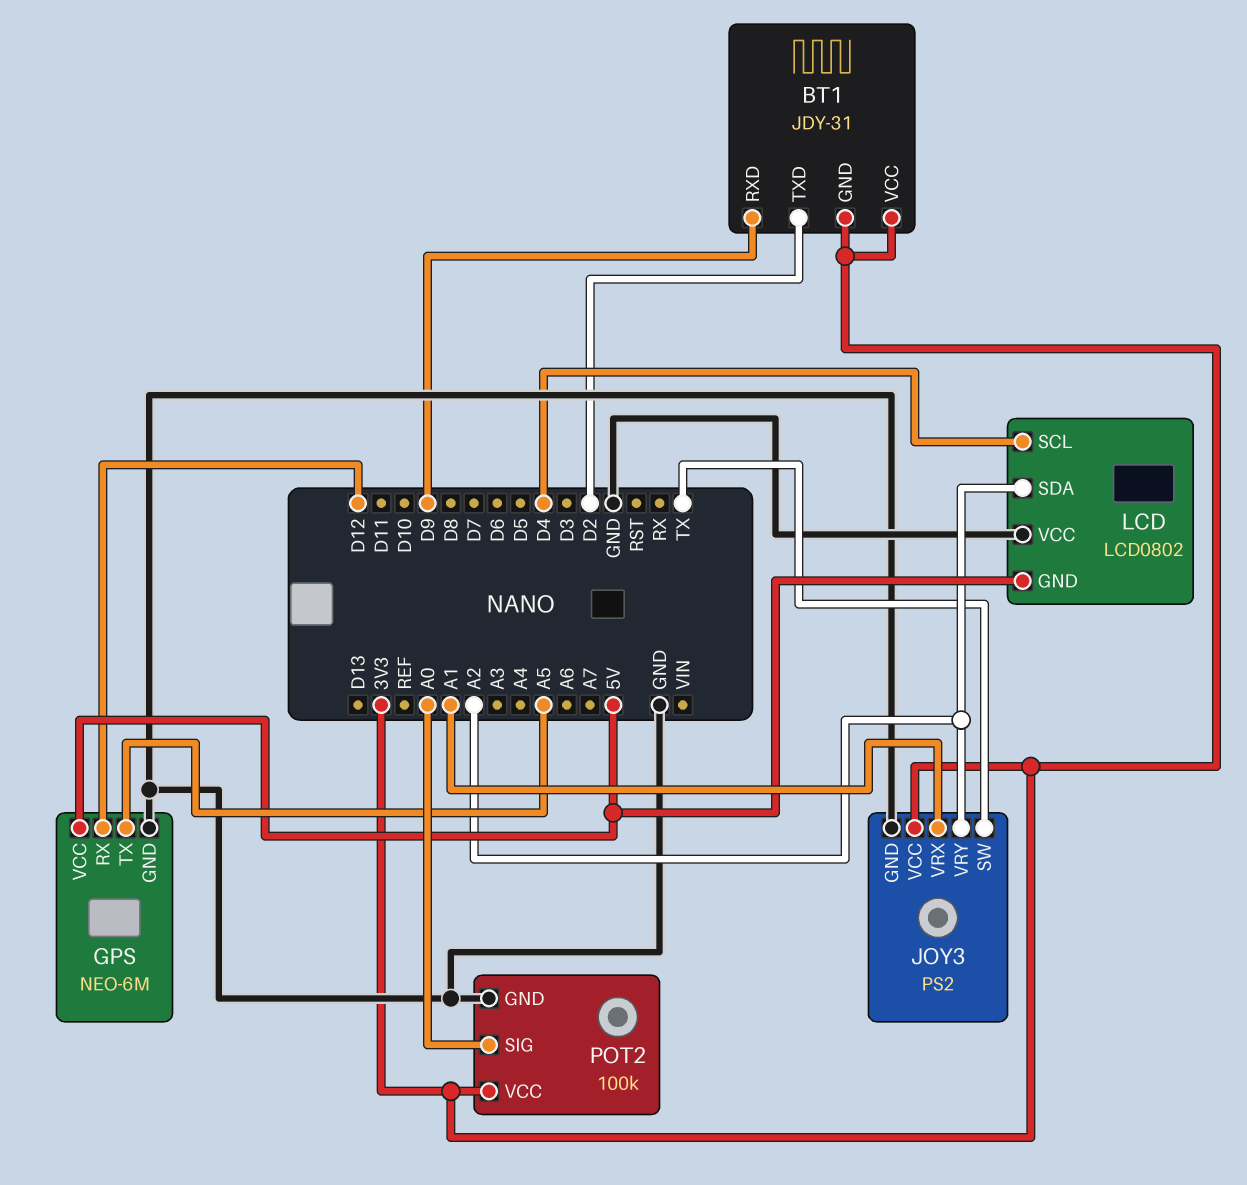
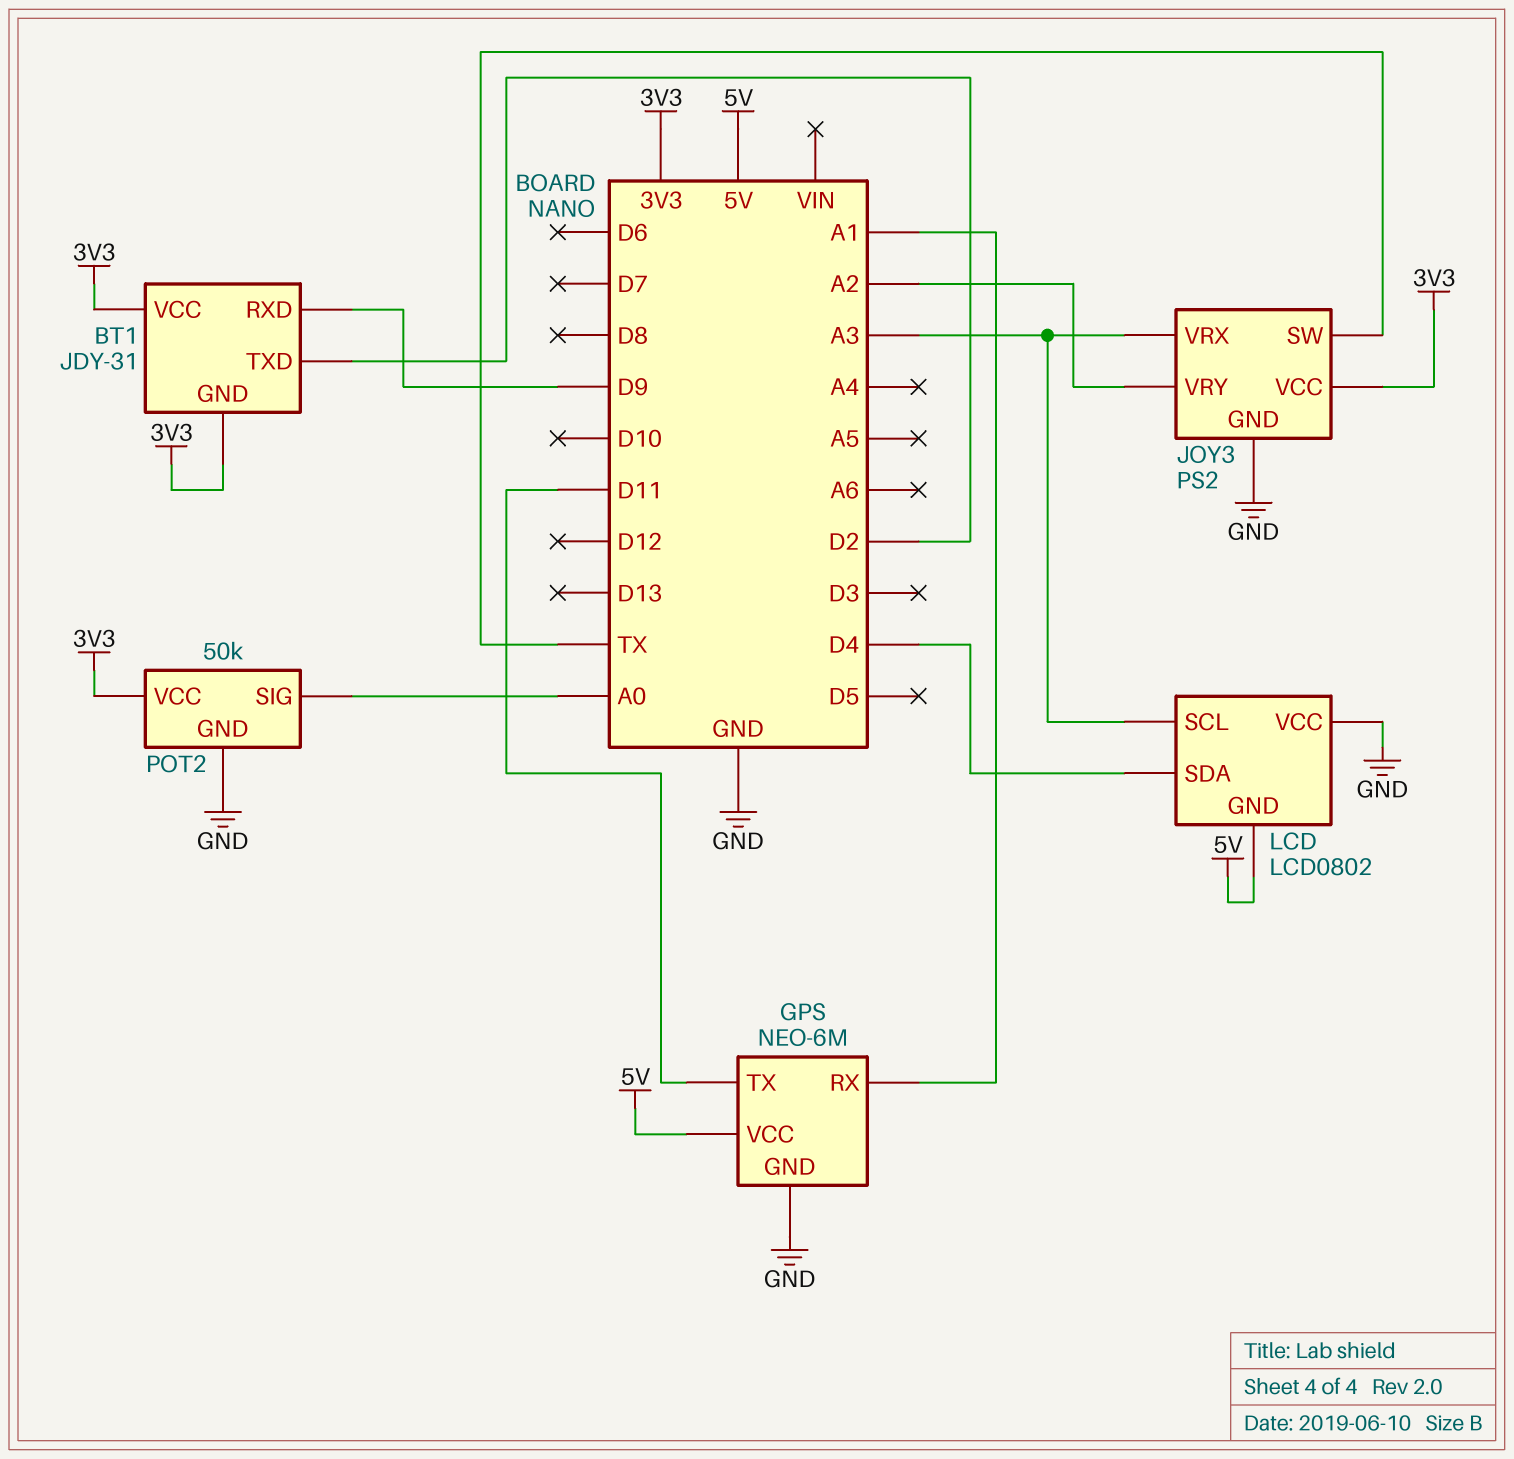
GPS pin RX: D12 -> A1
GPS pin TX: A5 -> D11
JOY3 pin VRX: A1 -> A3
LCD pin SCL: D4 -> A3
LCD pin SDA: A2 -> D4
POT2: 100k -> 50k

